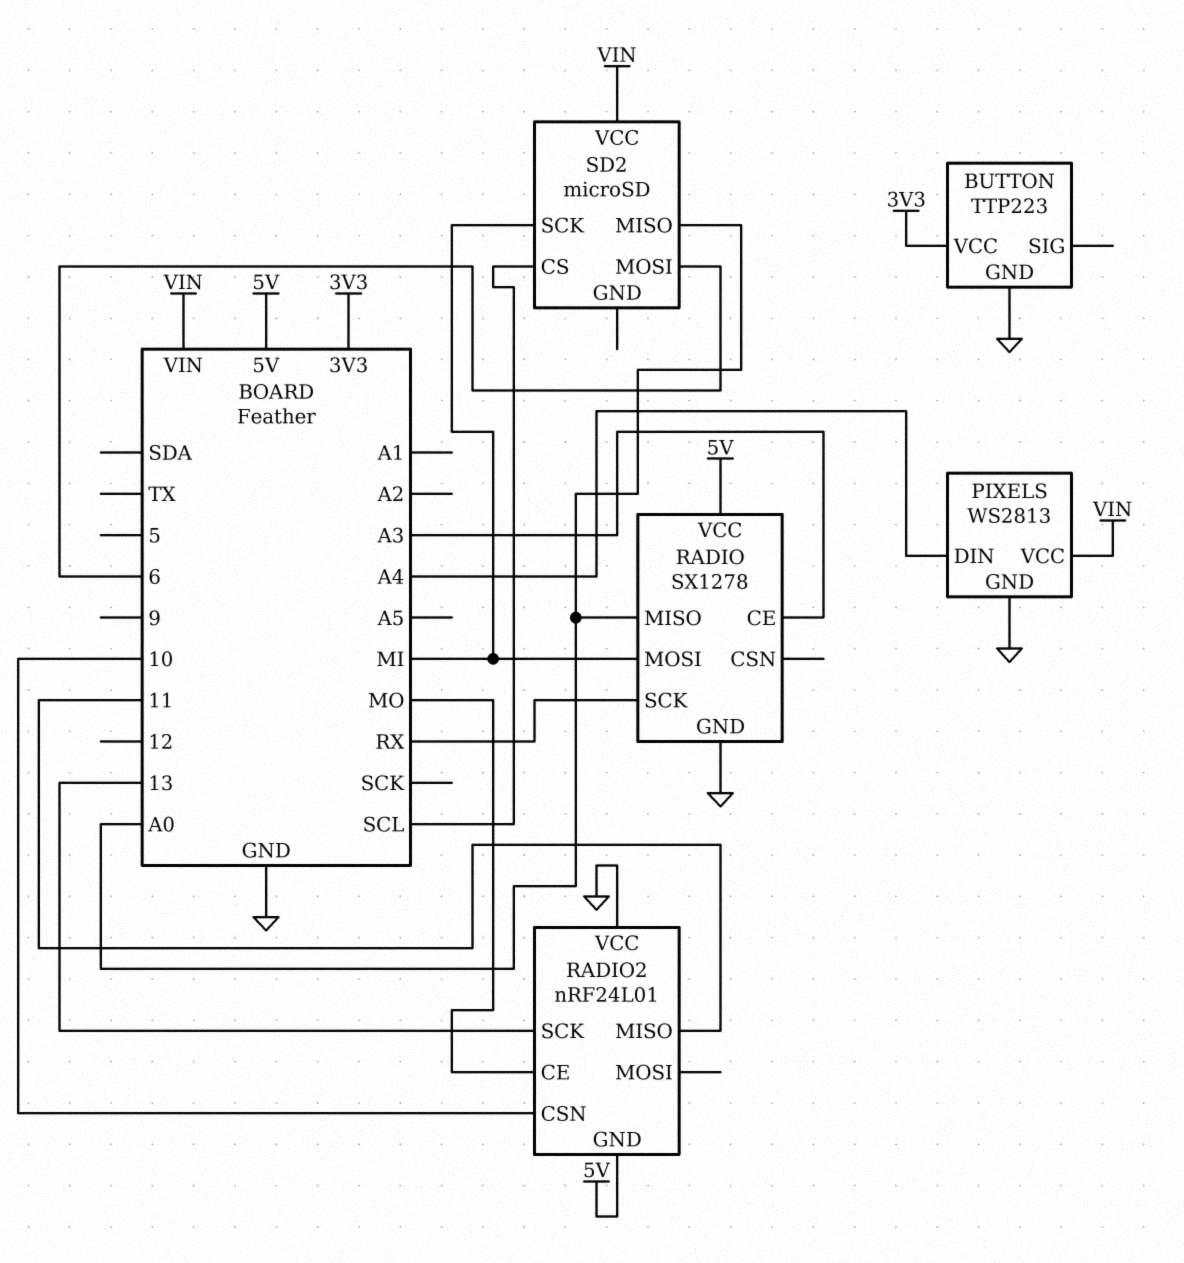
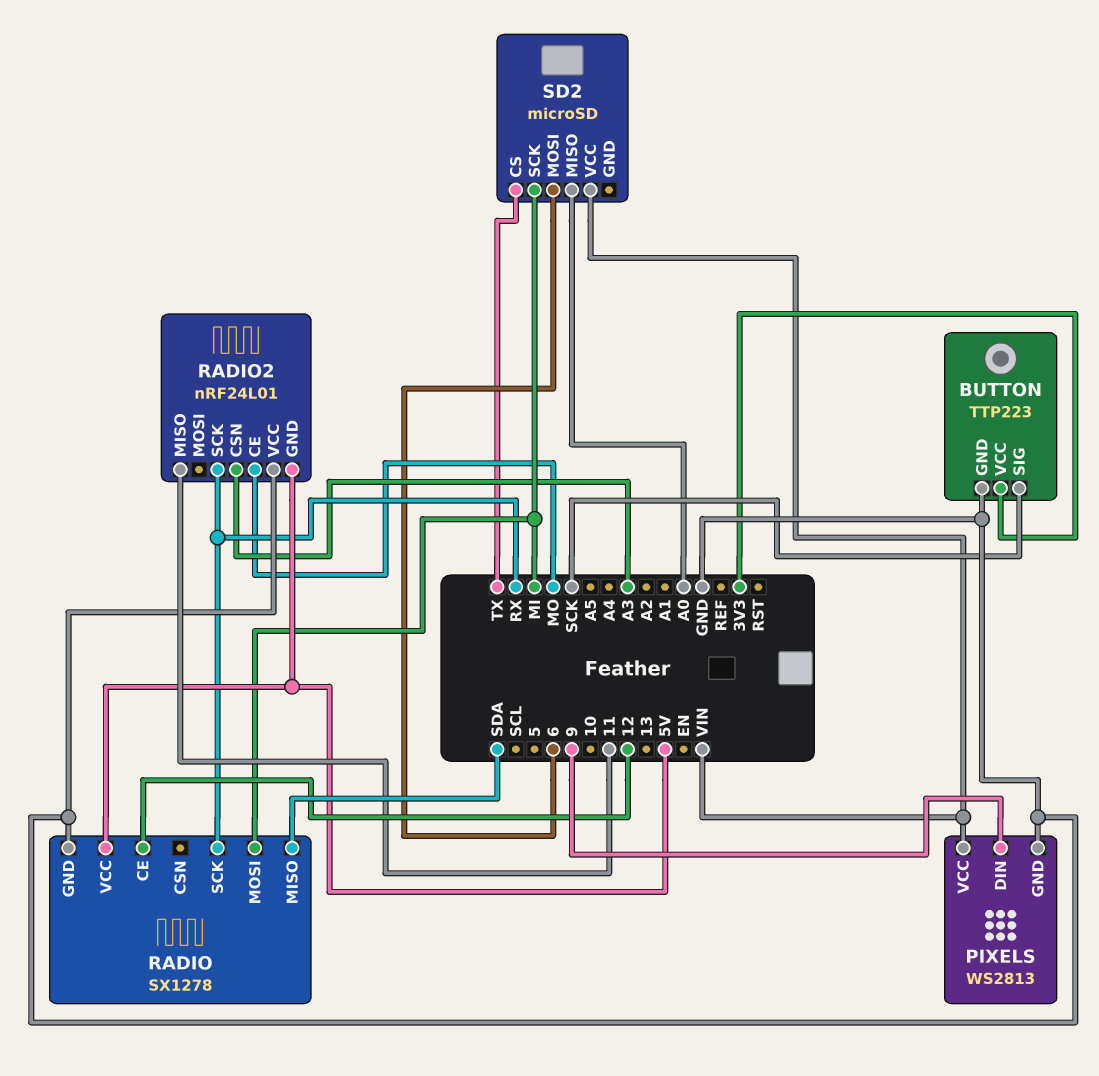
BUTTON pin SIG: none -> SCK
PIXELS pin DIN: A4 -> 9
RADIO pin CE: A3 -> 12
RADIO pin MISO: A0 -> SDA
RADIO2 pin CSN: 10 -> A3
RADIO2 pin SCK: 13 -> RX
SD2 pin CS: SCL -> TX

